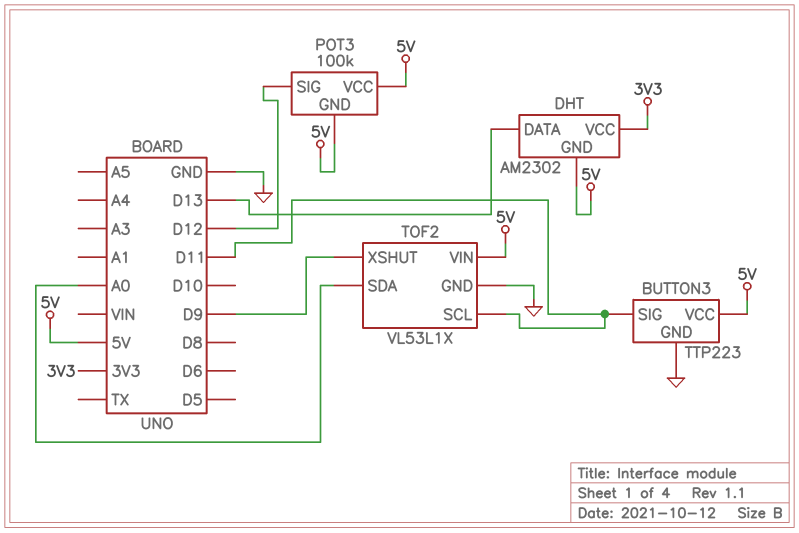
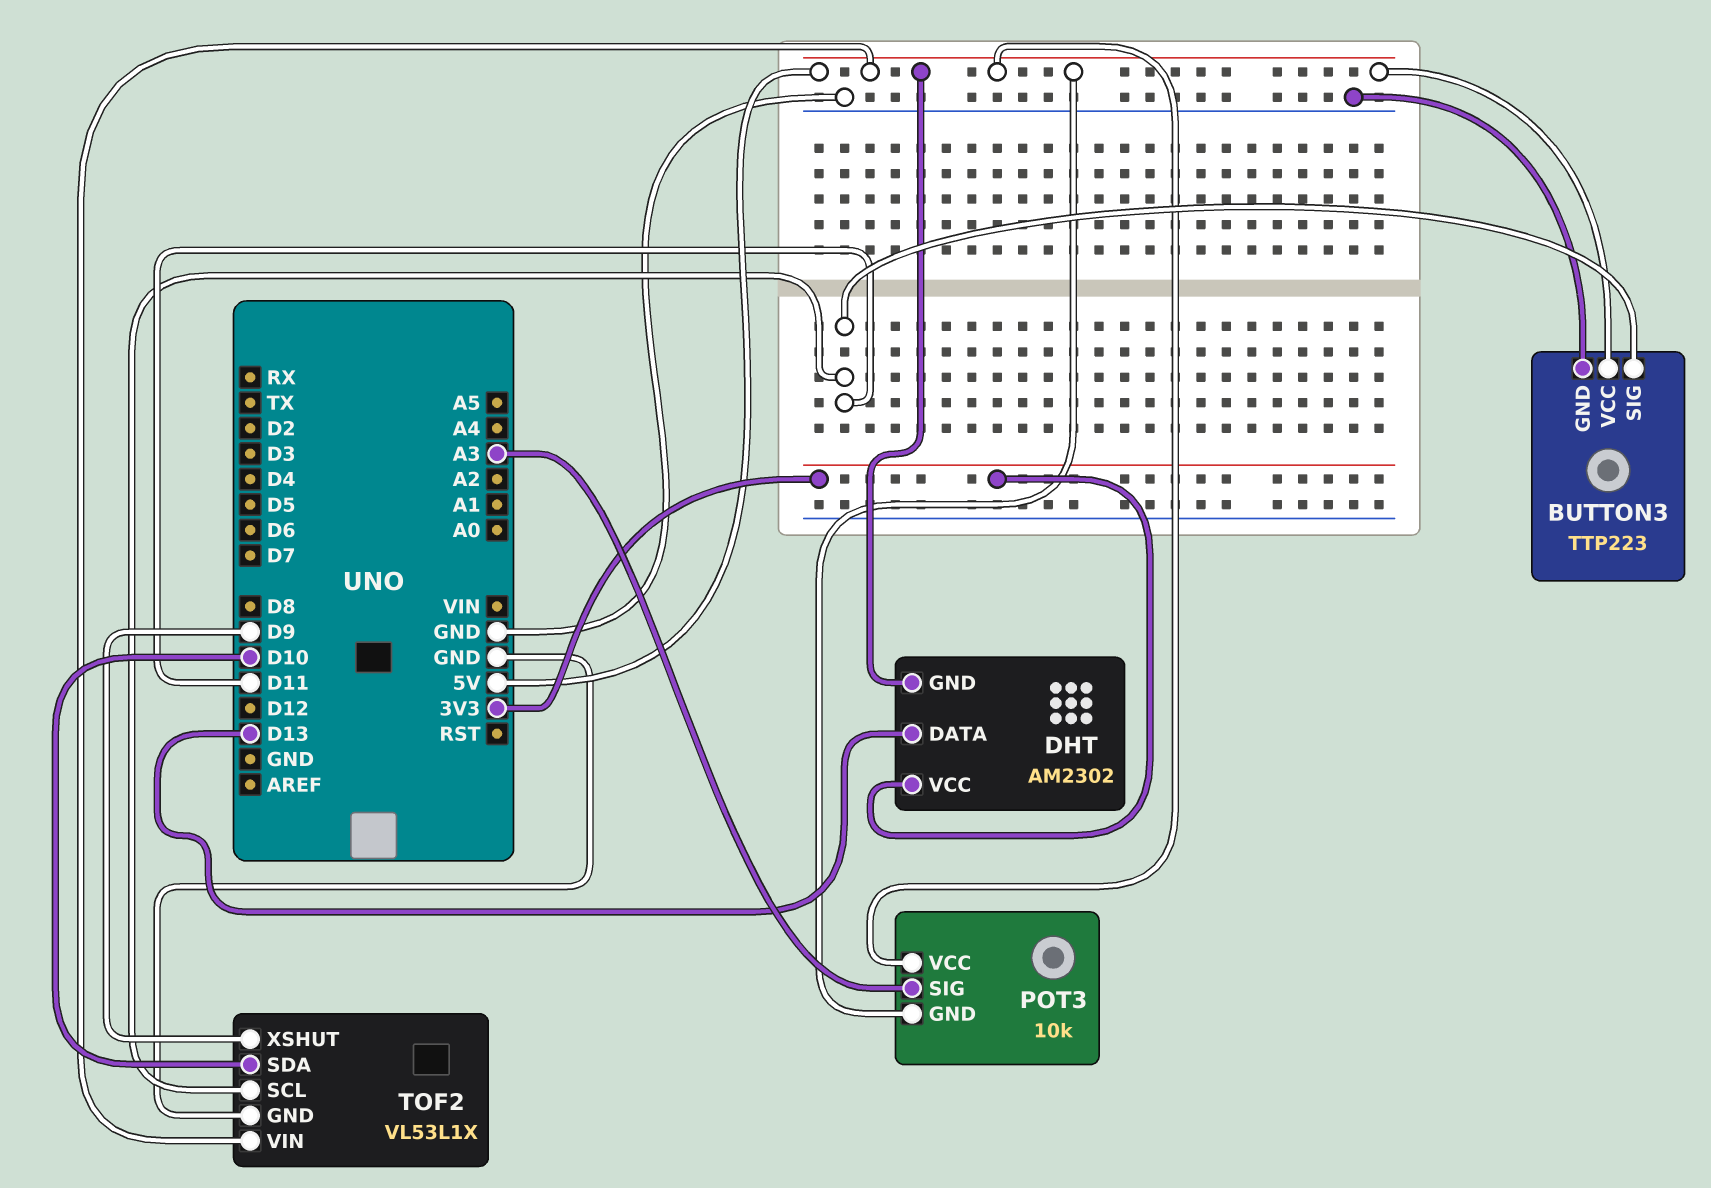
POT3: 100k -> 10k
POT3 pin SIG: D12 -> A3
TOF2 pin SDA: A0 -> D10

